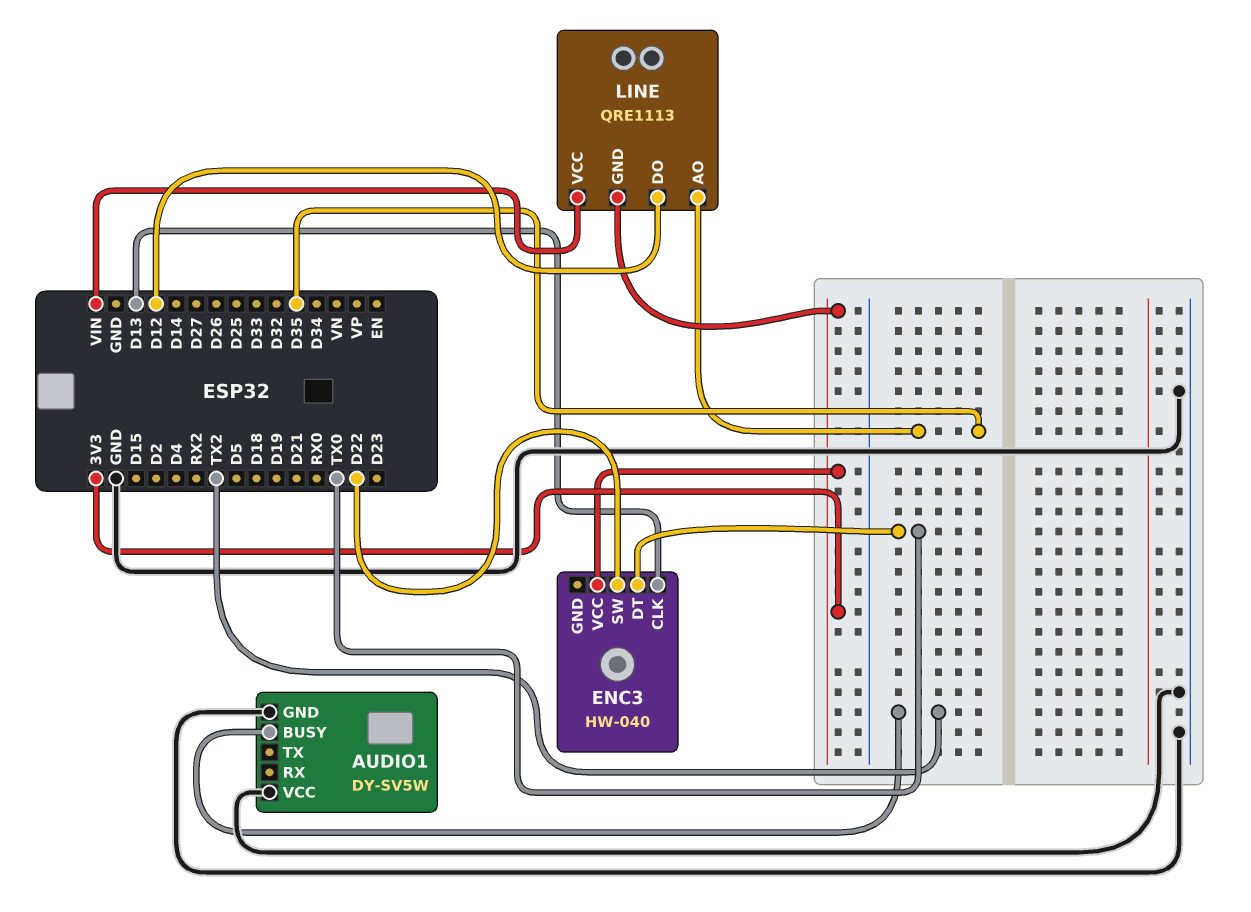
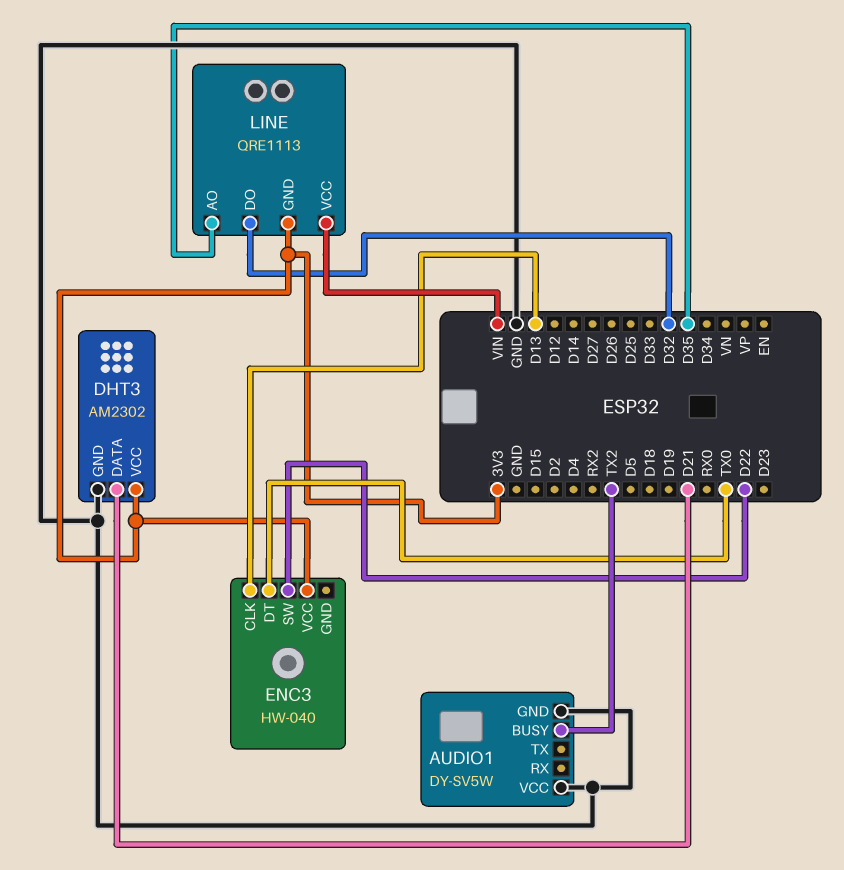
DHT3: none -> AM2302
DHT3 pin DATA: none -> D21
DHT3 pin GND: none -> GND
DHT3 pin VCC: none -> 3V3
LINE pin DO: D12 -> D32

